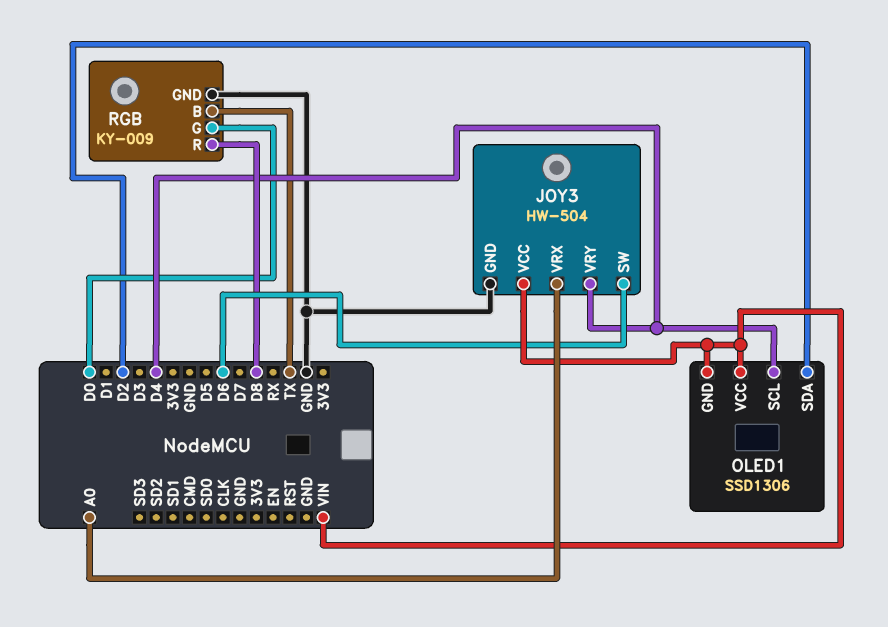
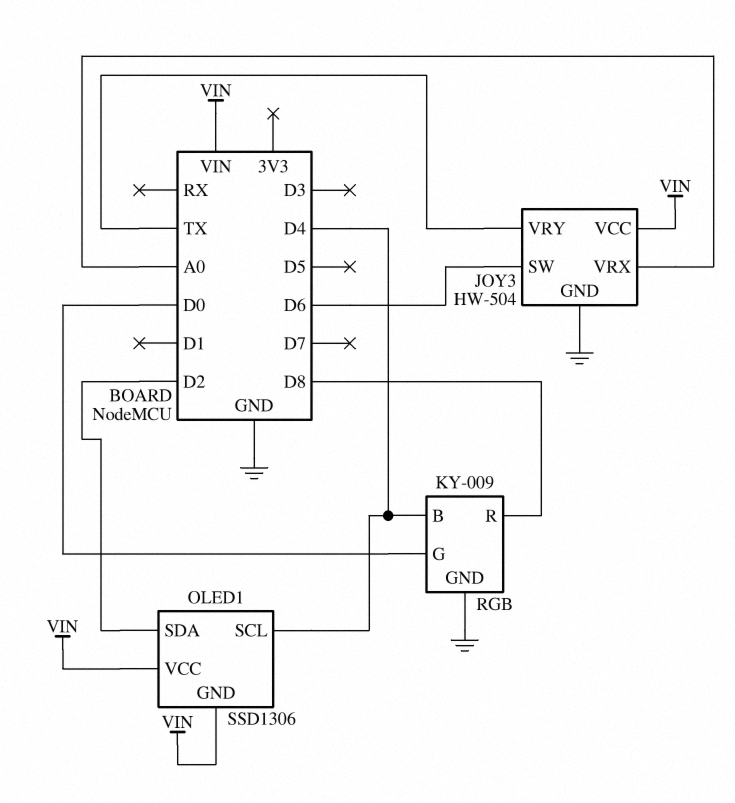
JOY3 pin VRY: D4 -> TX
RGB pin B: TX -> D4

